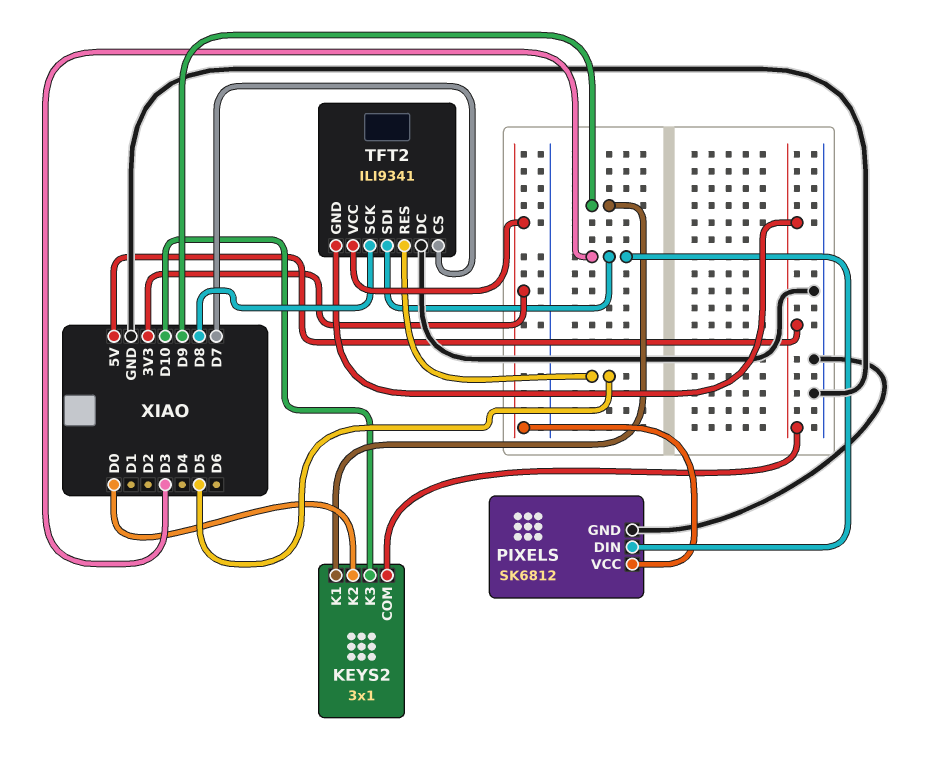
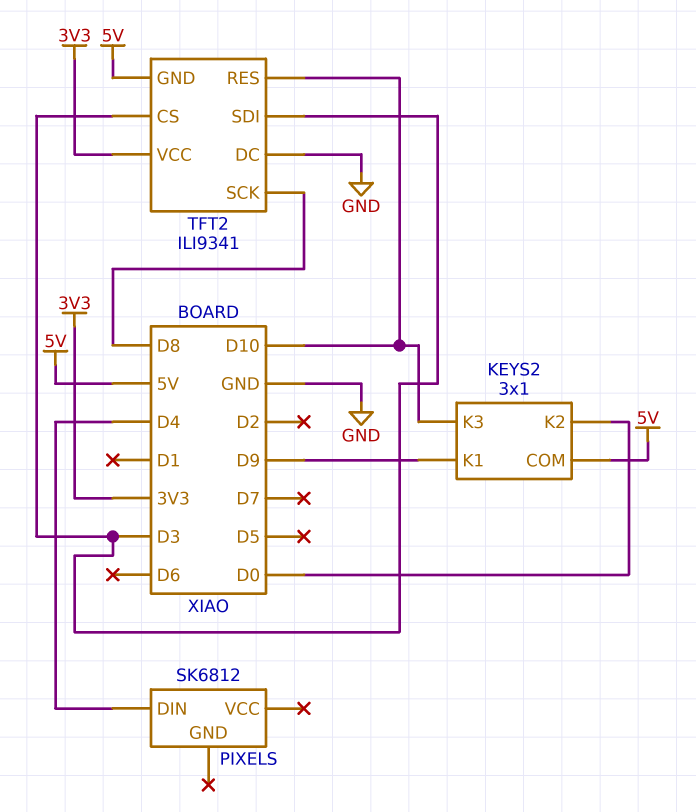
PIXELS pin DIN: D3 -> D4
PIXELS pin GND: GND -> none
PIXELS pin VCC: 3V3 -> none
TFT2 pin CS: D7 -> D3
TFT2 pin RES: D5 -> D10

